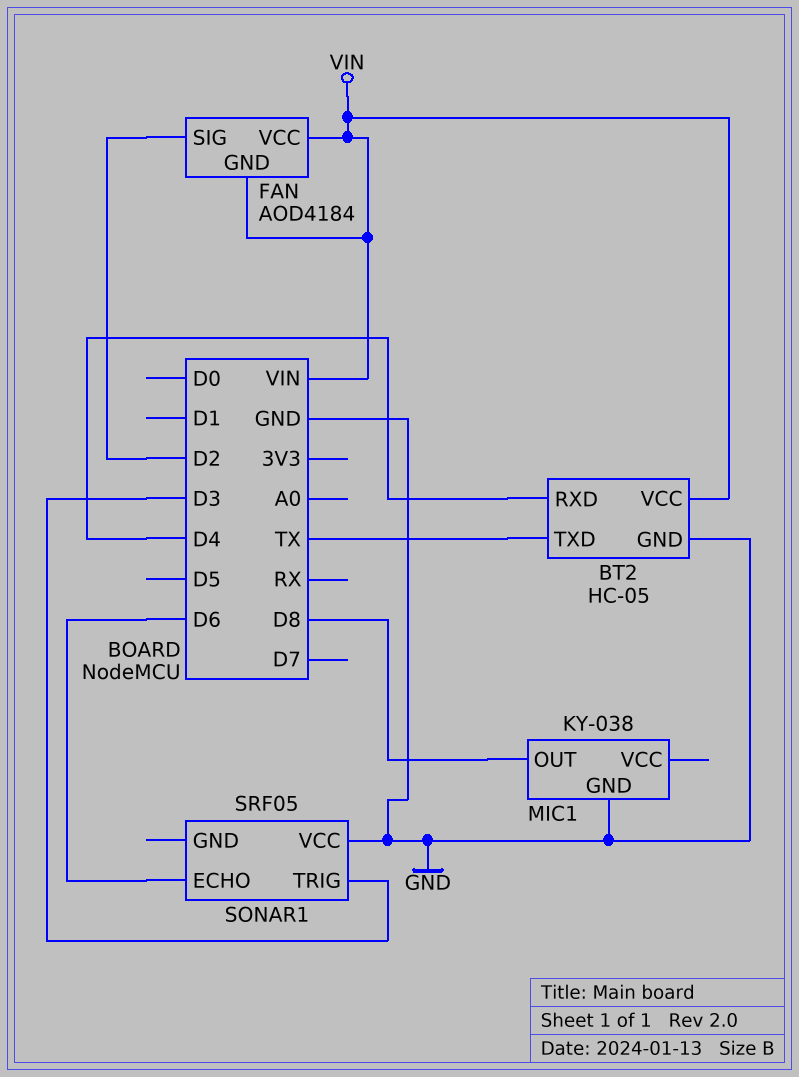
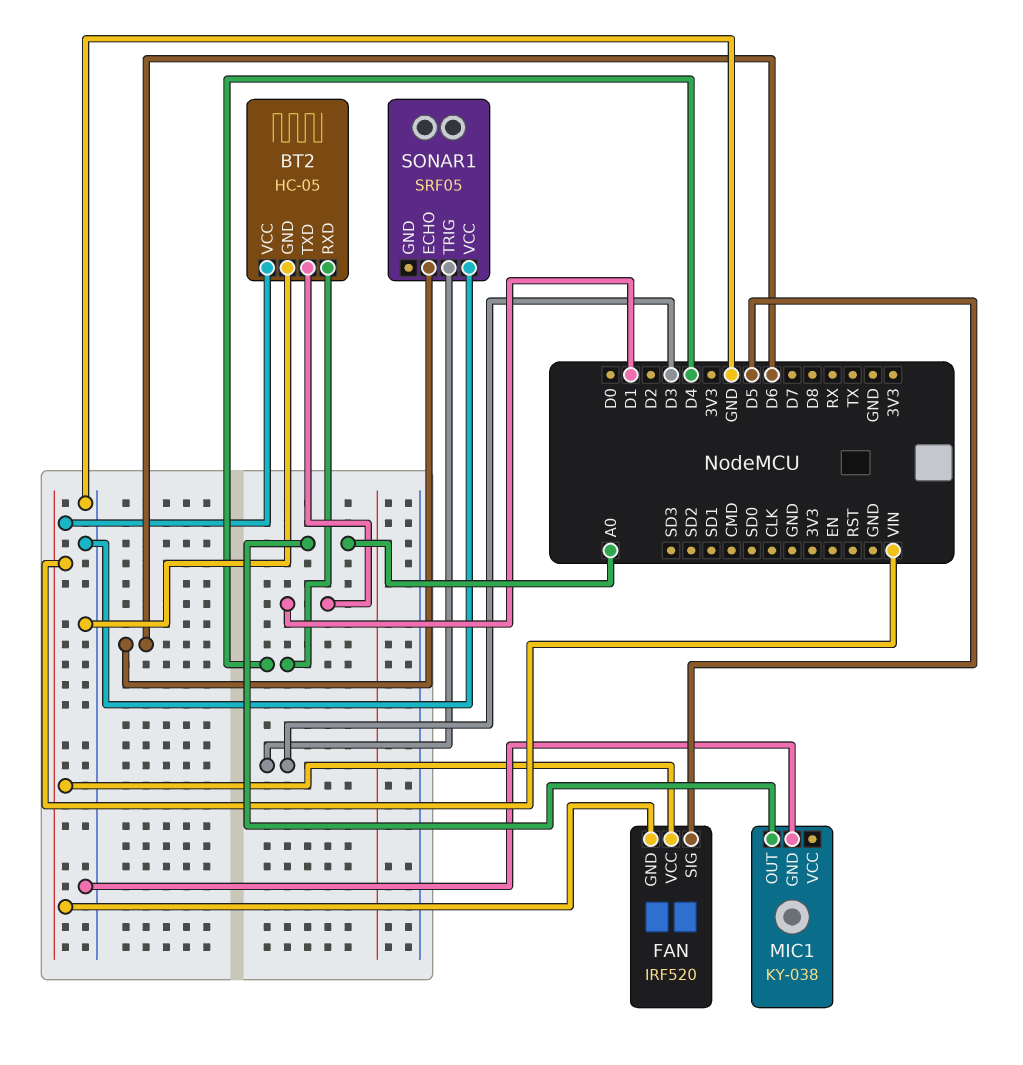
BT2 pin TXD: TX -> D1
FAN: AOD4184 -> IRF520
FAN pin SIG: D2 -> D5
MIC1 pin OUT: D8 -> A0

